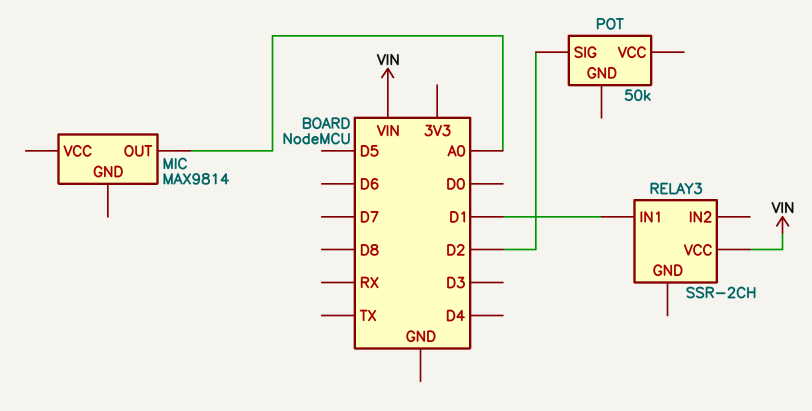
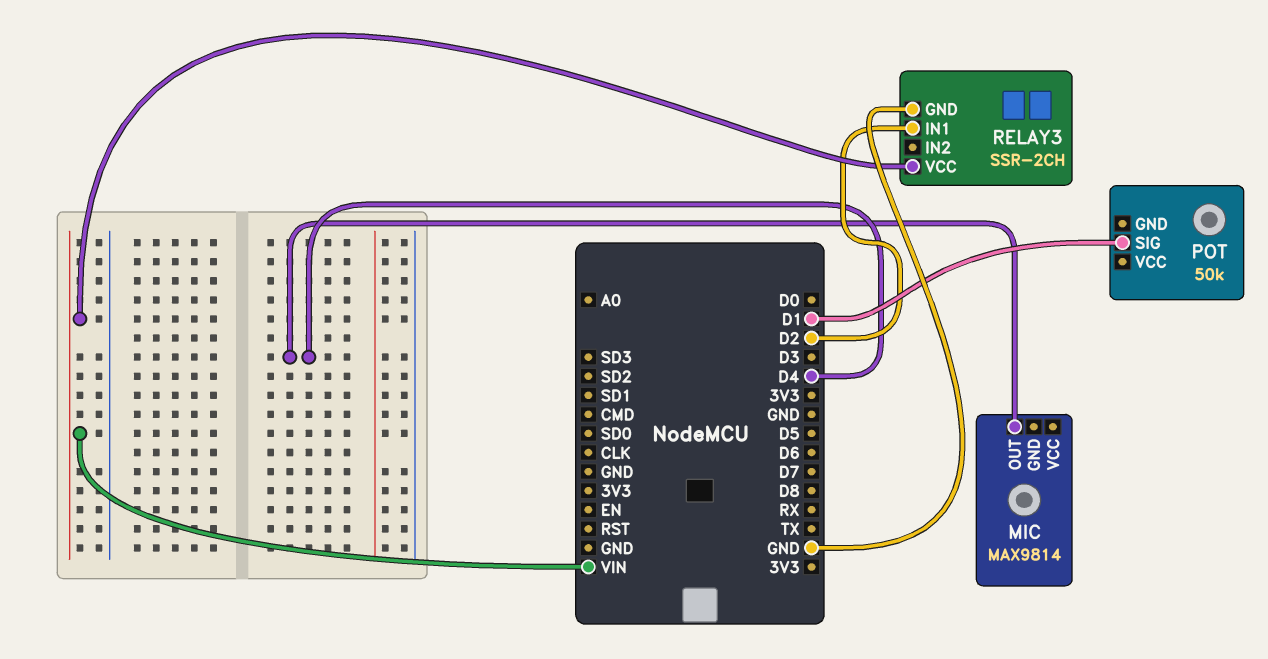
MIC pin OUT: A0 -> D4
POT pin SIG: D2 -> D1
RELAY3 pin GND: none -> GND
RELAY3 pin IN1: D1 -> D2

